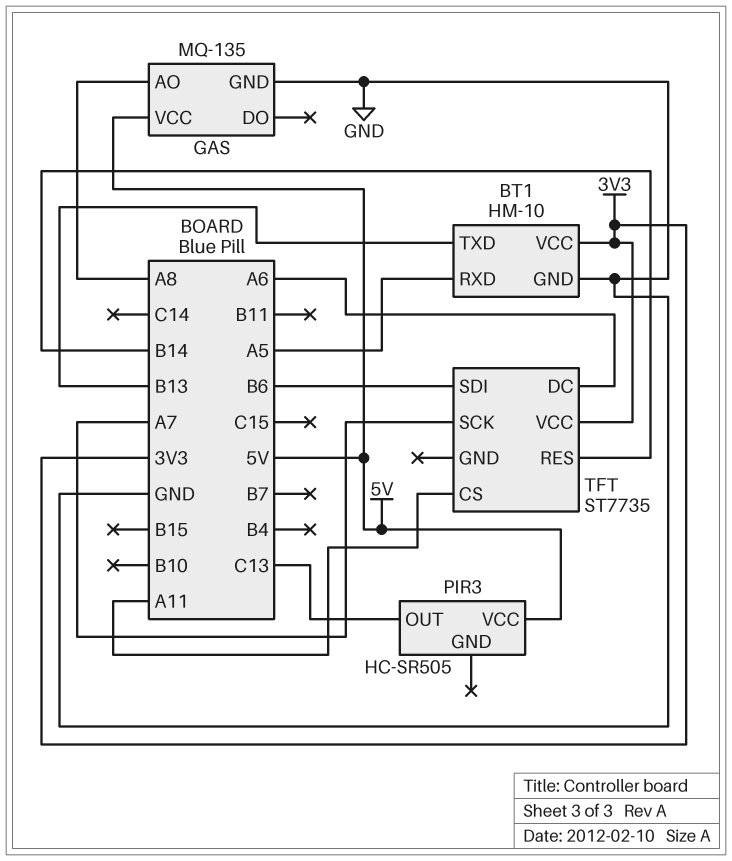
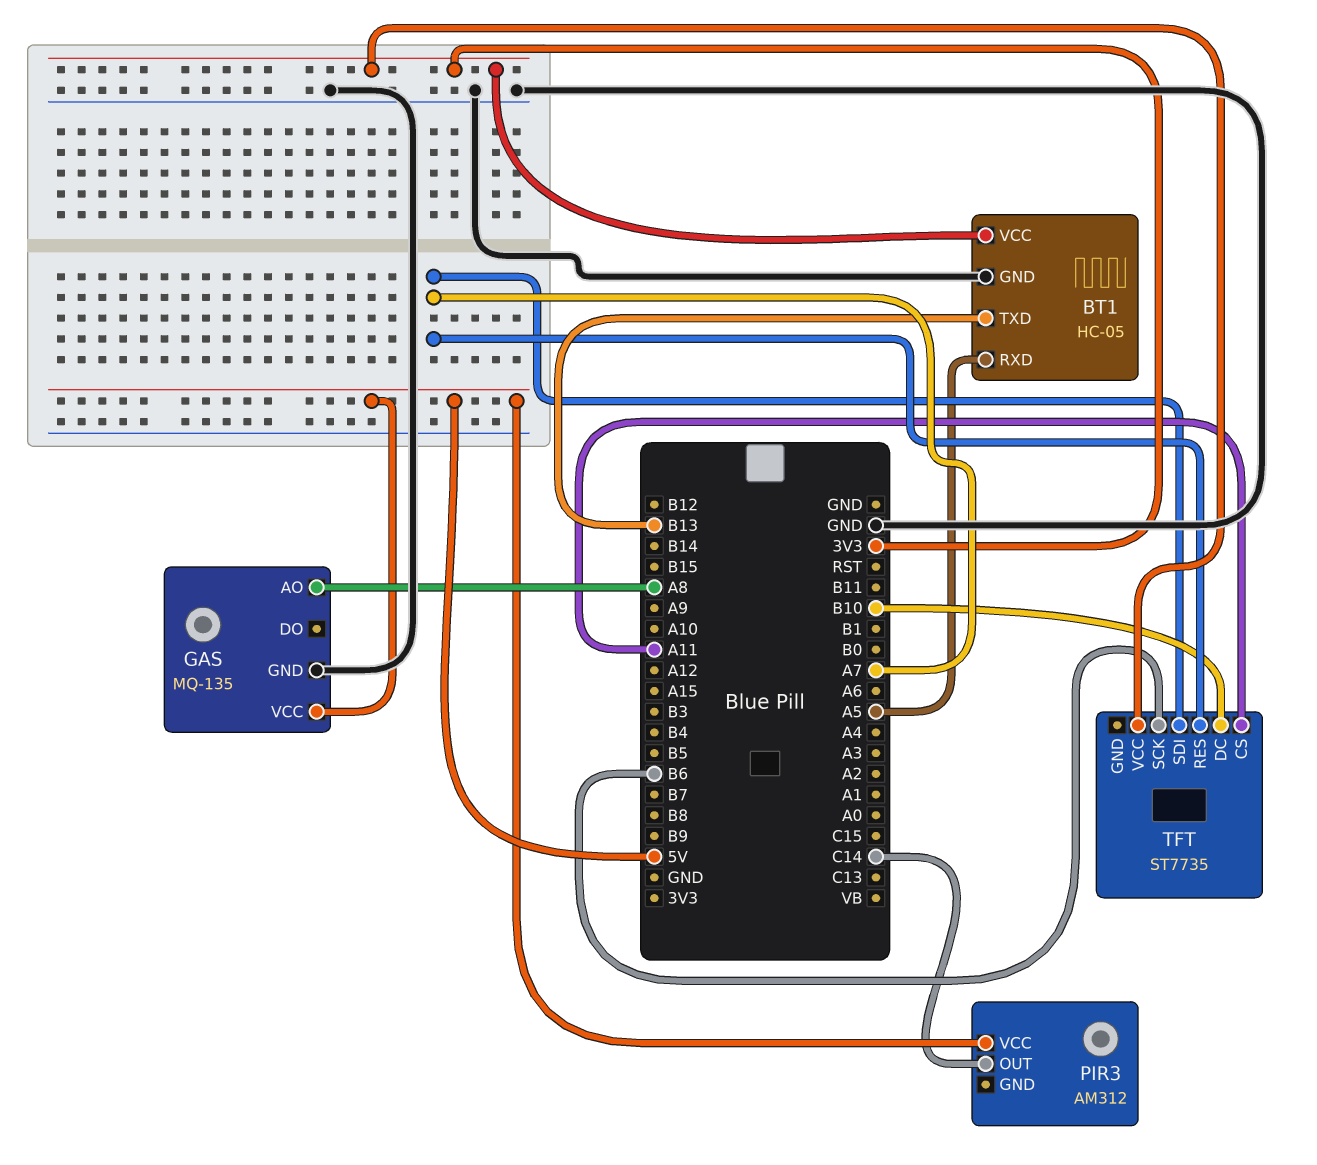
BT1: HM-10 -> HC-05
PIR3: HC-SR505 -> AM312
PIR3 pin OUT: C13 -> C14
TFT pin DC: A6 -> B10
TFT pin RES: B14 -> A7
TFT pin SCK: A7 -> B6
TFT pin SDI: B6 -> A7

